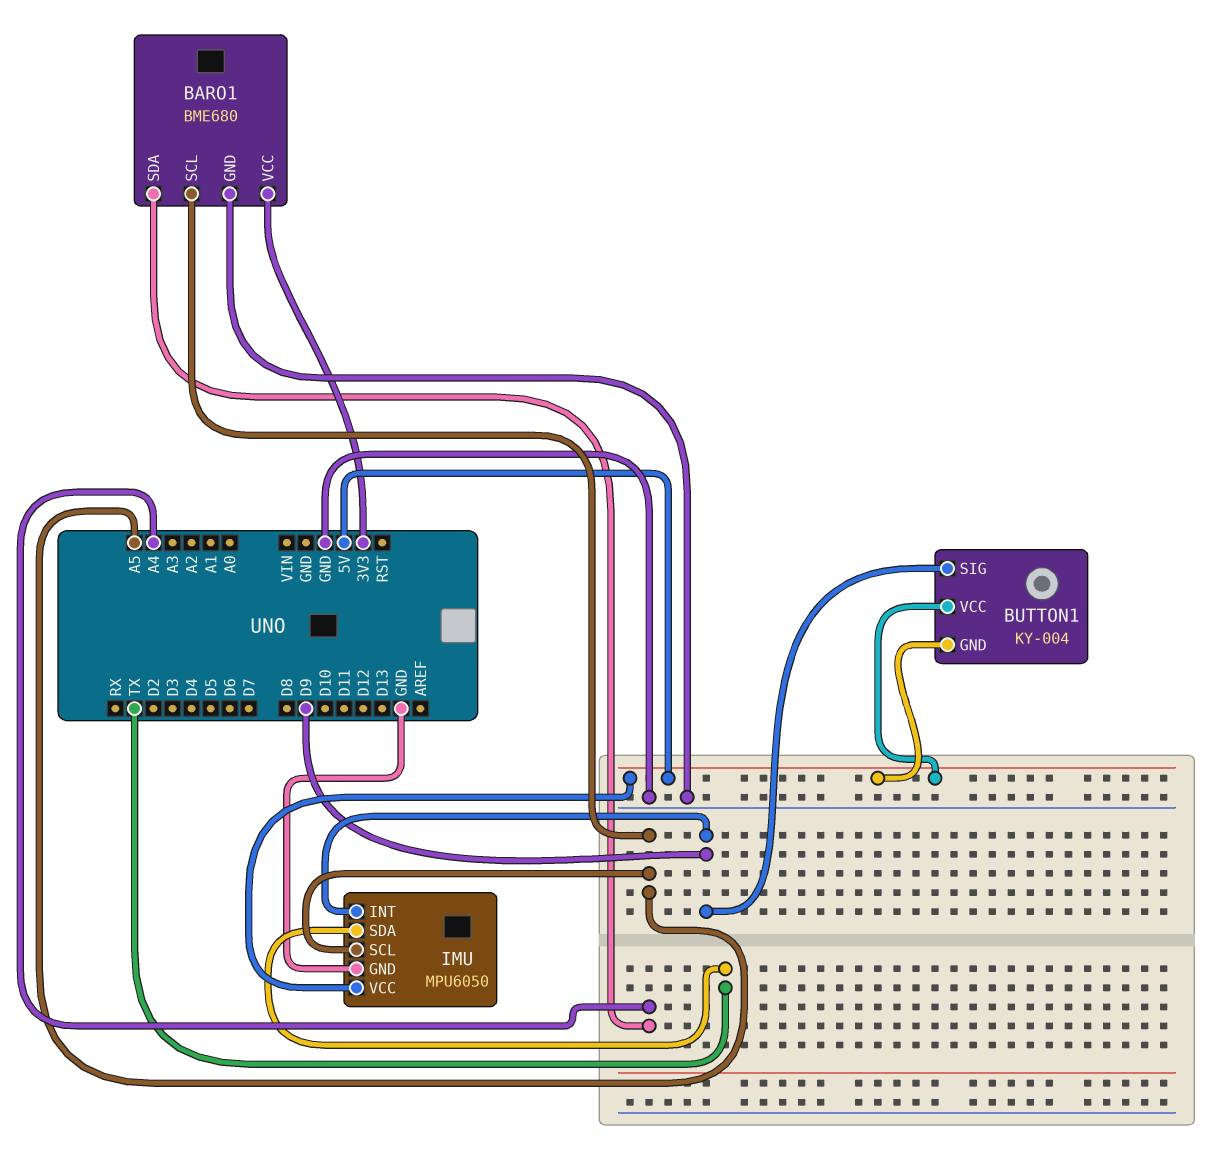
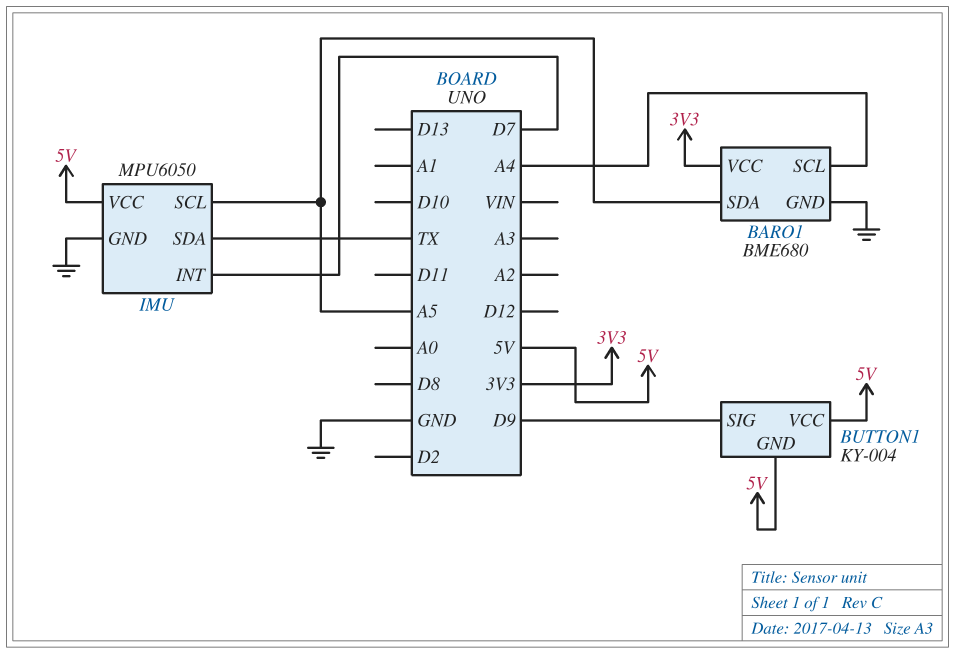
BARO1 pin SCL: A5 -> A4
BARO1 pin SDA: A4 -> A5
IMU pin INT: D9 -> D7

